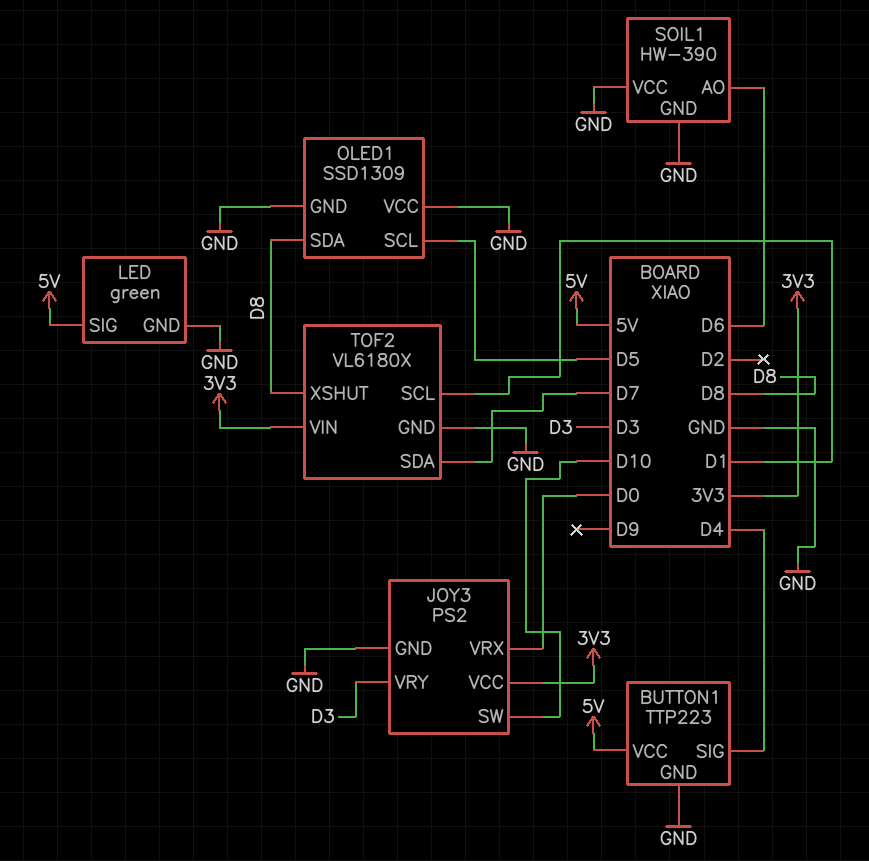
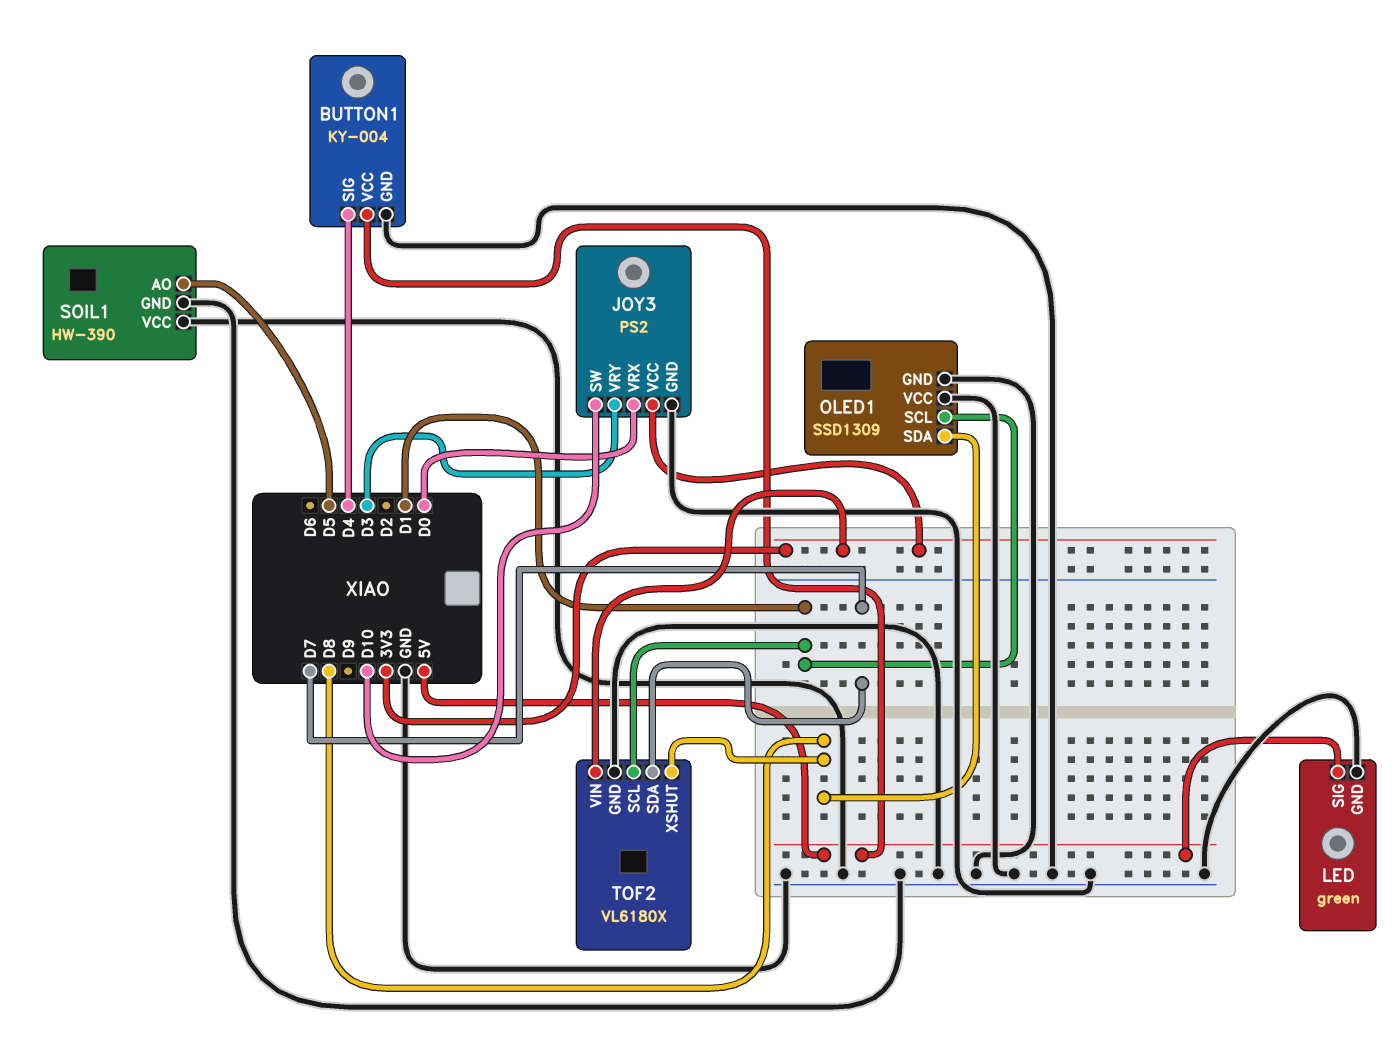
BUTTON1: TTP223 -> KY-004
OLED1 pin SCL: D5 -> D1
SOIL1 pin AO: D6 -> D5

